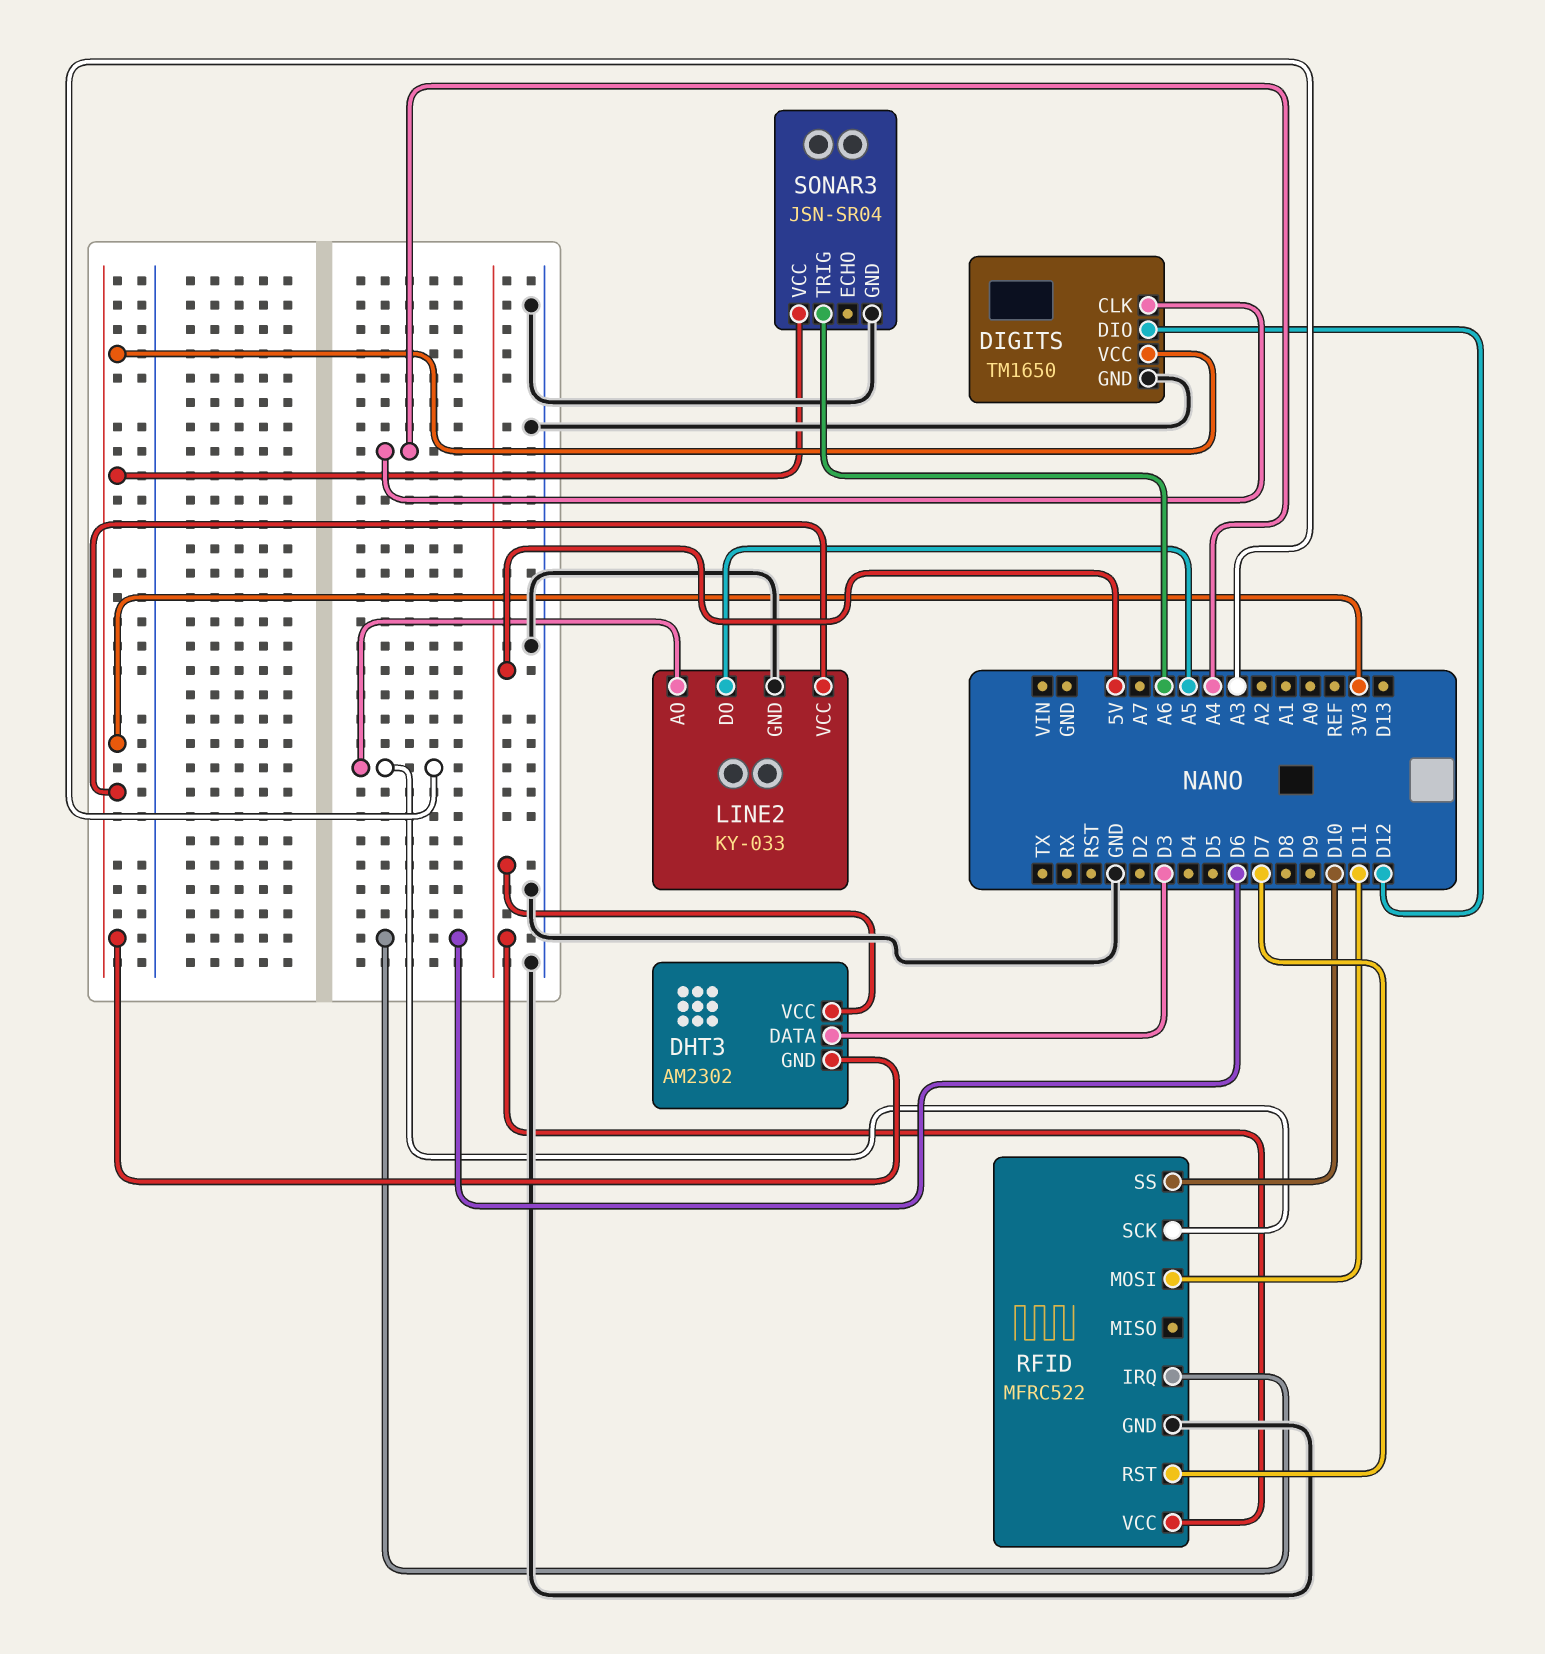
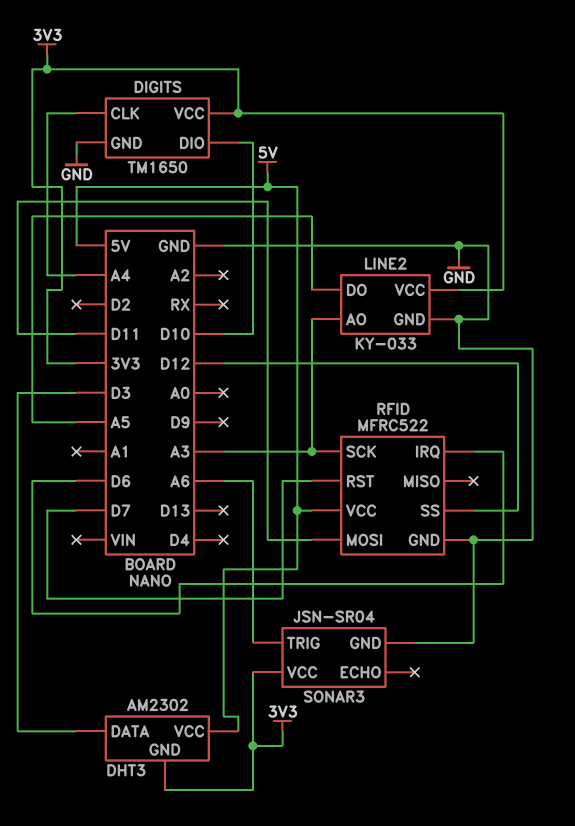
DIGITS pin DIO: D12 -> D10
RFID pin SS: D10 -> D12

